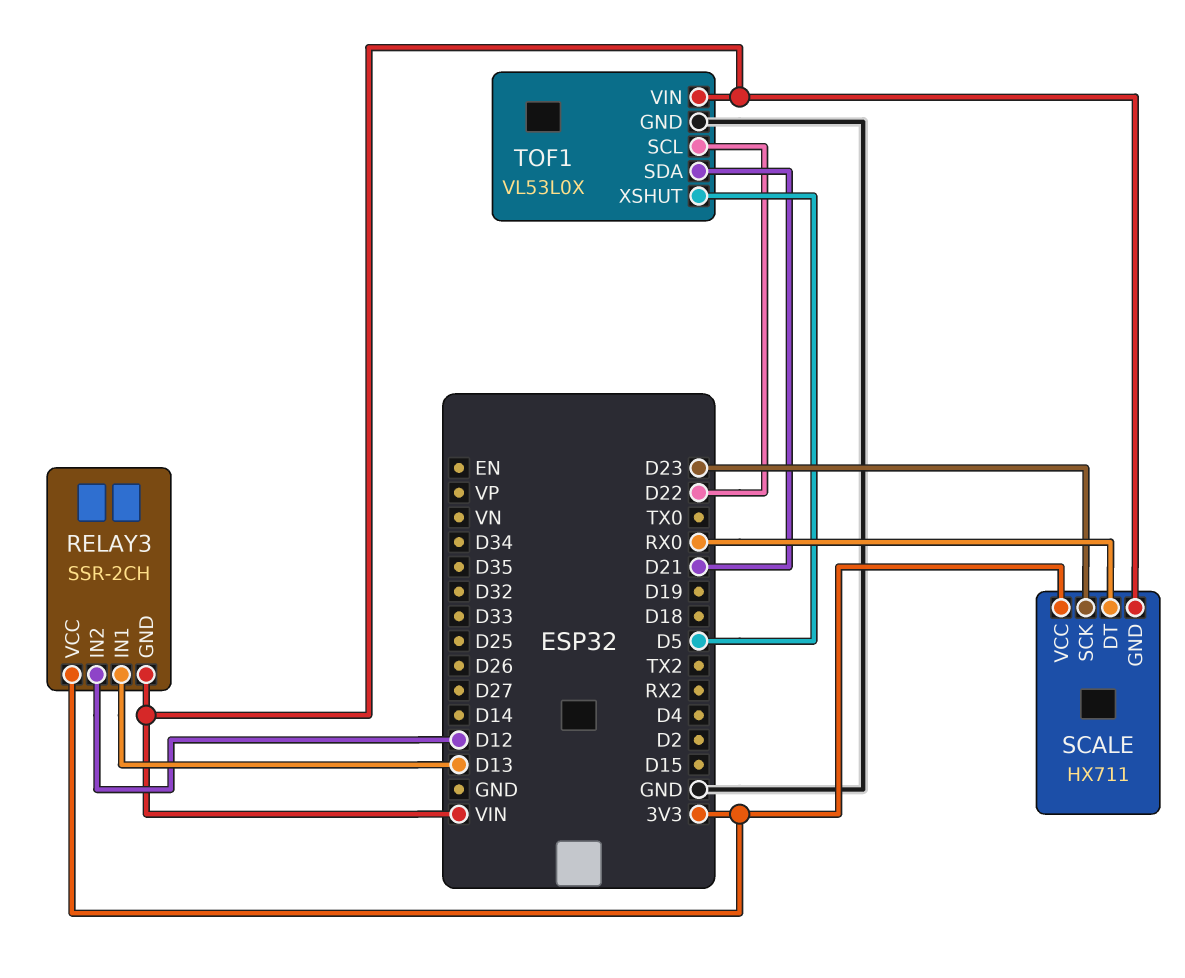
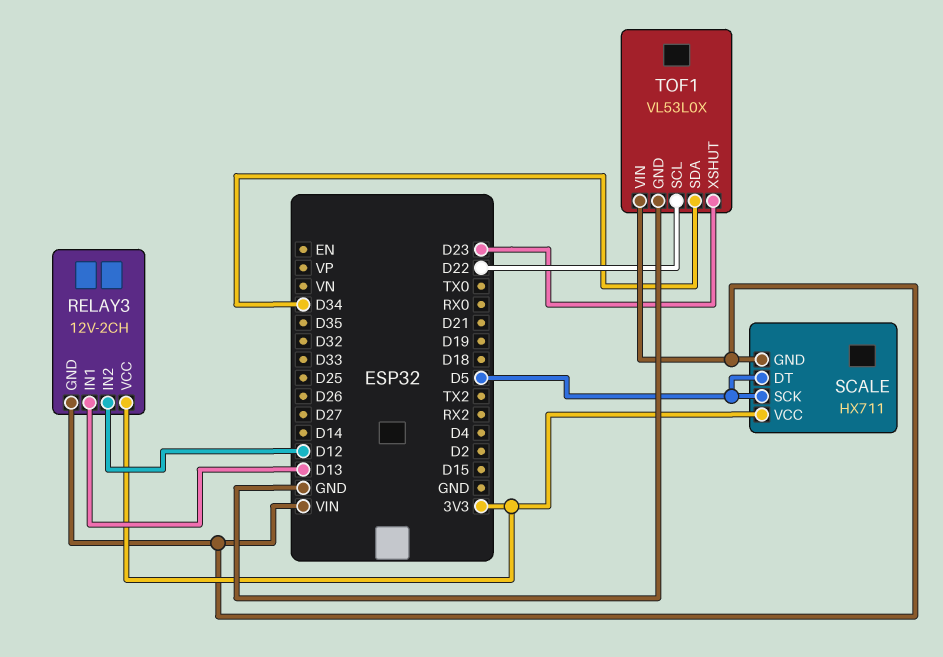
RELAY3: SSR-2CH -> 12V-2CH
SCALE pin DT: RX0 -> D5
SCALE pin SCK: D23 -> D5
TOF1 pin SDA: D21 -> D34
TOF1 pin XSHUT: D5 -> D23

